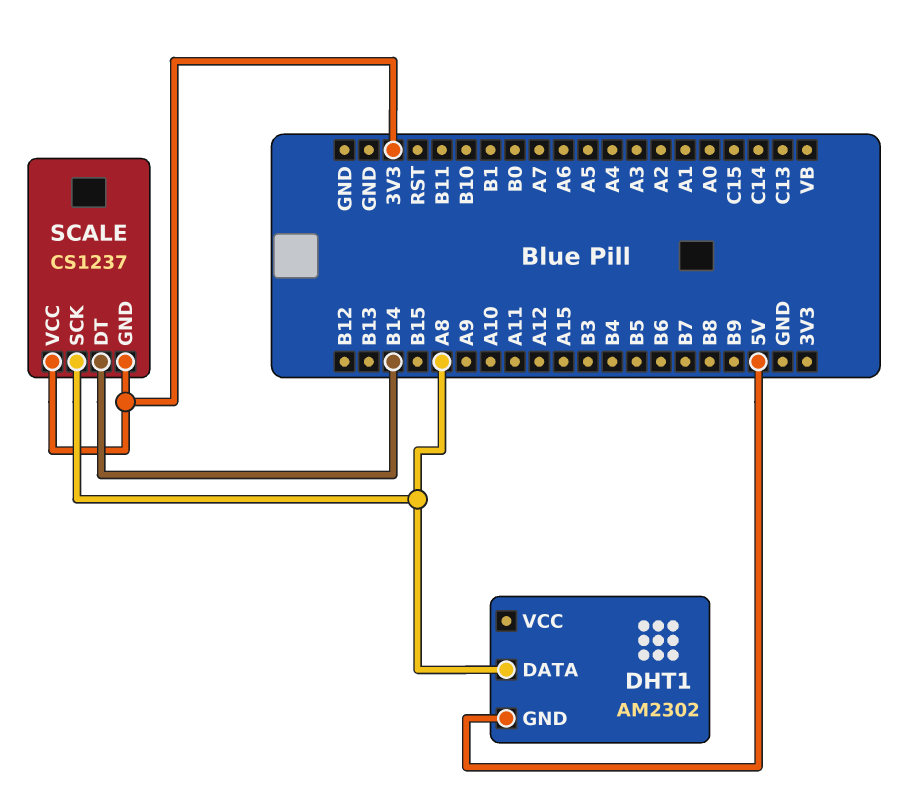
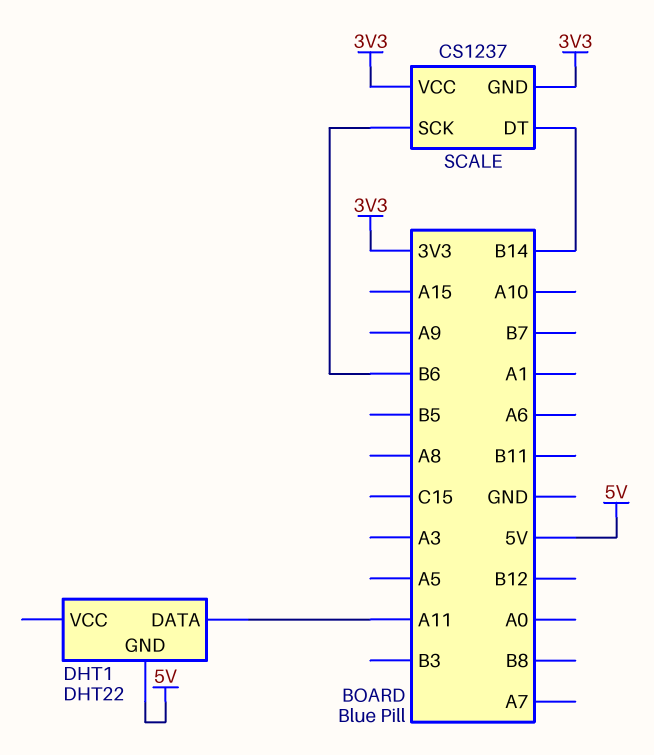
DHT1: AM2302 -> DHT22
DHT1 pin DATA: A8 -> A11
SCALE pin SCK: A8 -> B6

